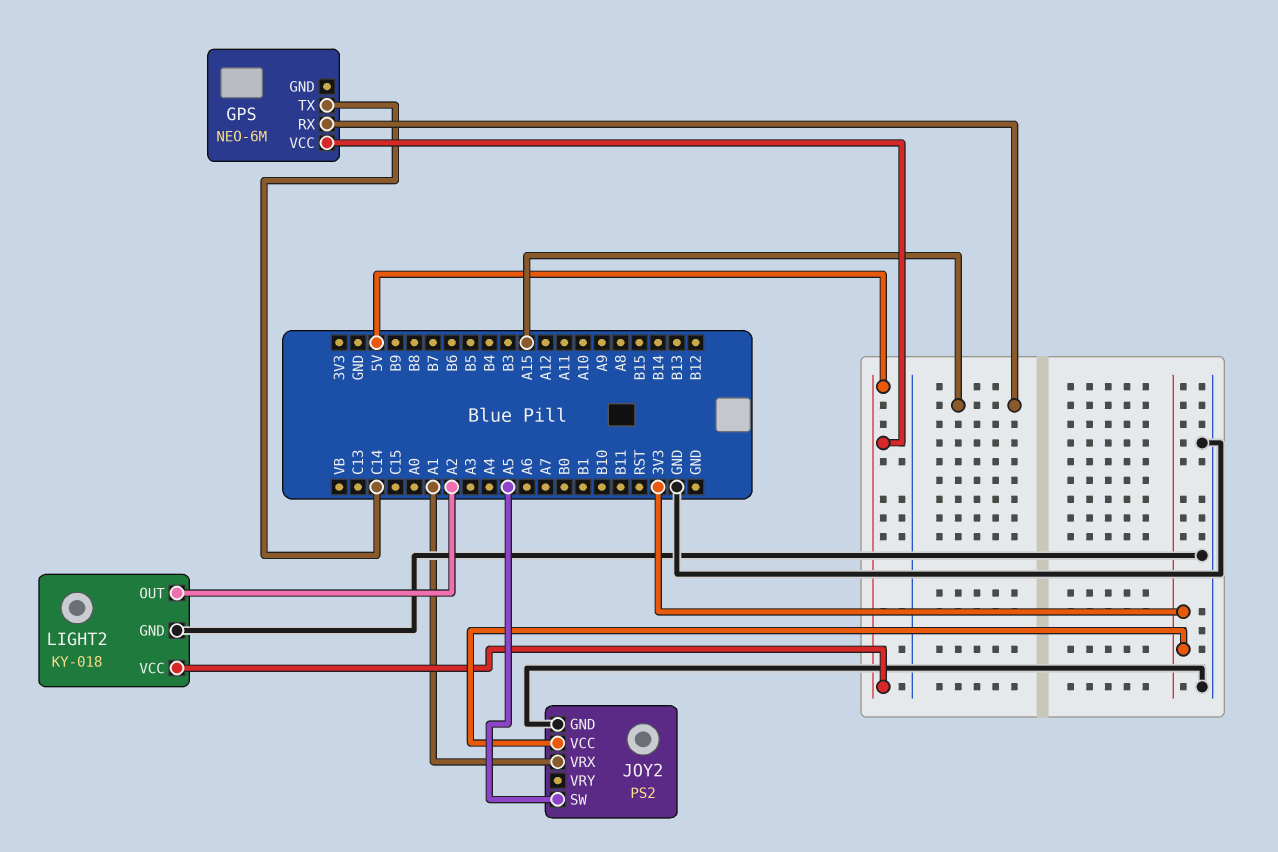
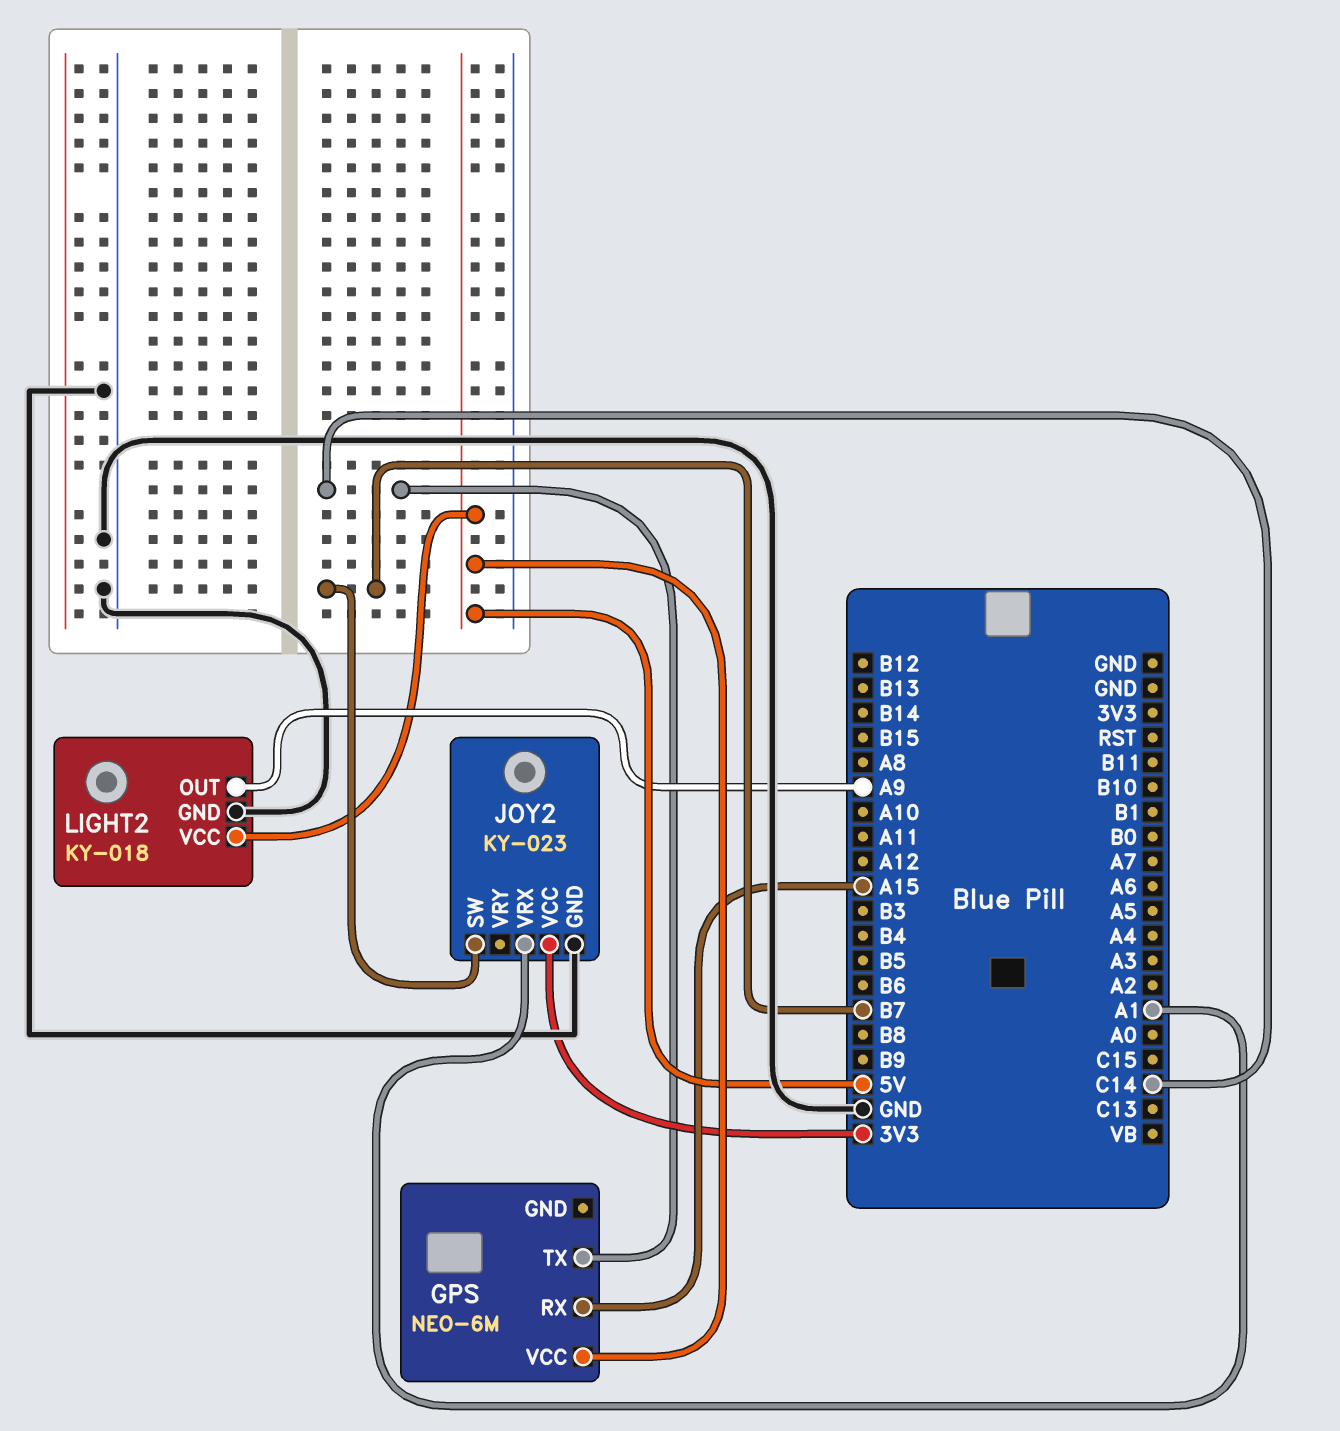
JOY2: PS2 -> KY-023
JOY2 pin SW: A5 -> B7
LIGHT2 pin OUT: A2 -> A9

